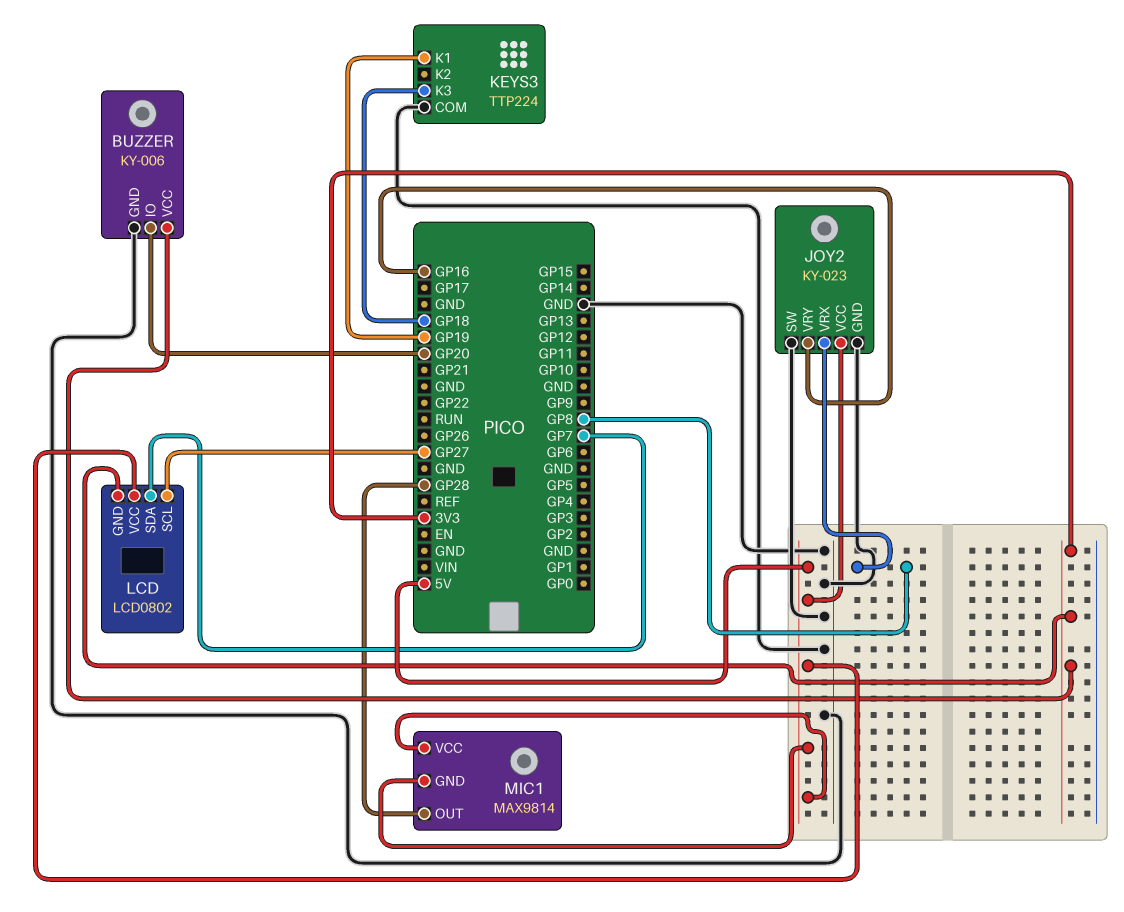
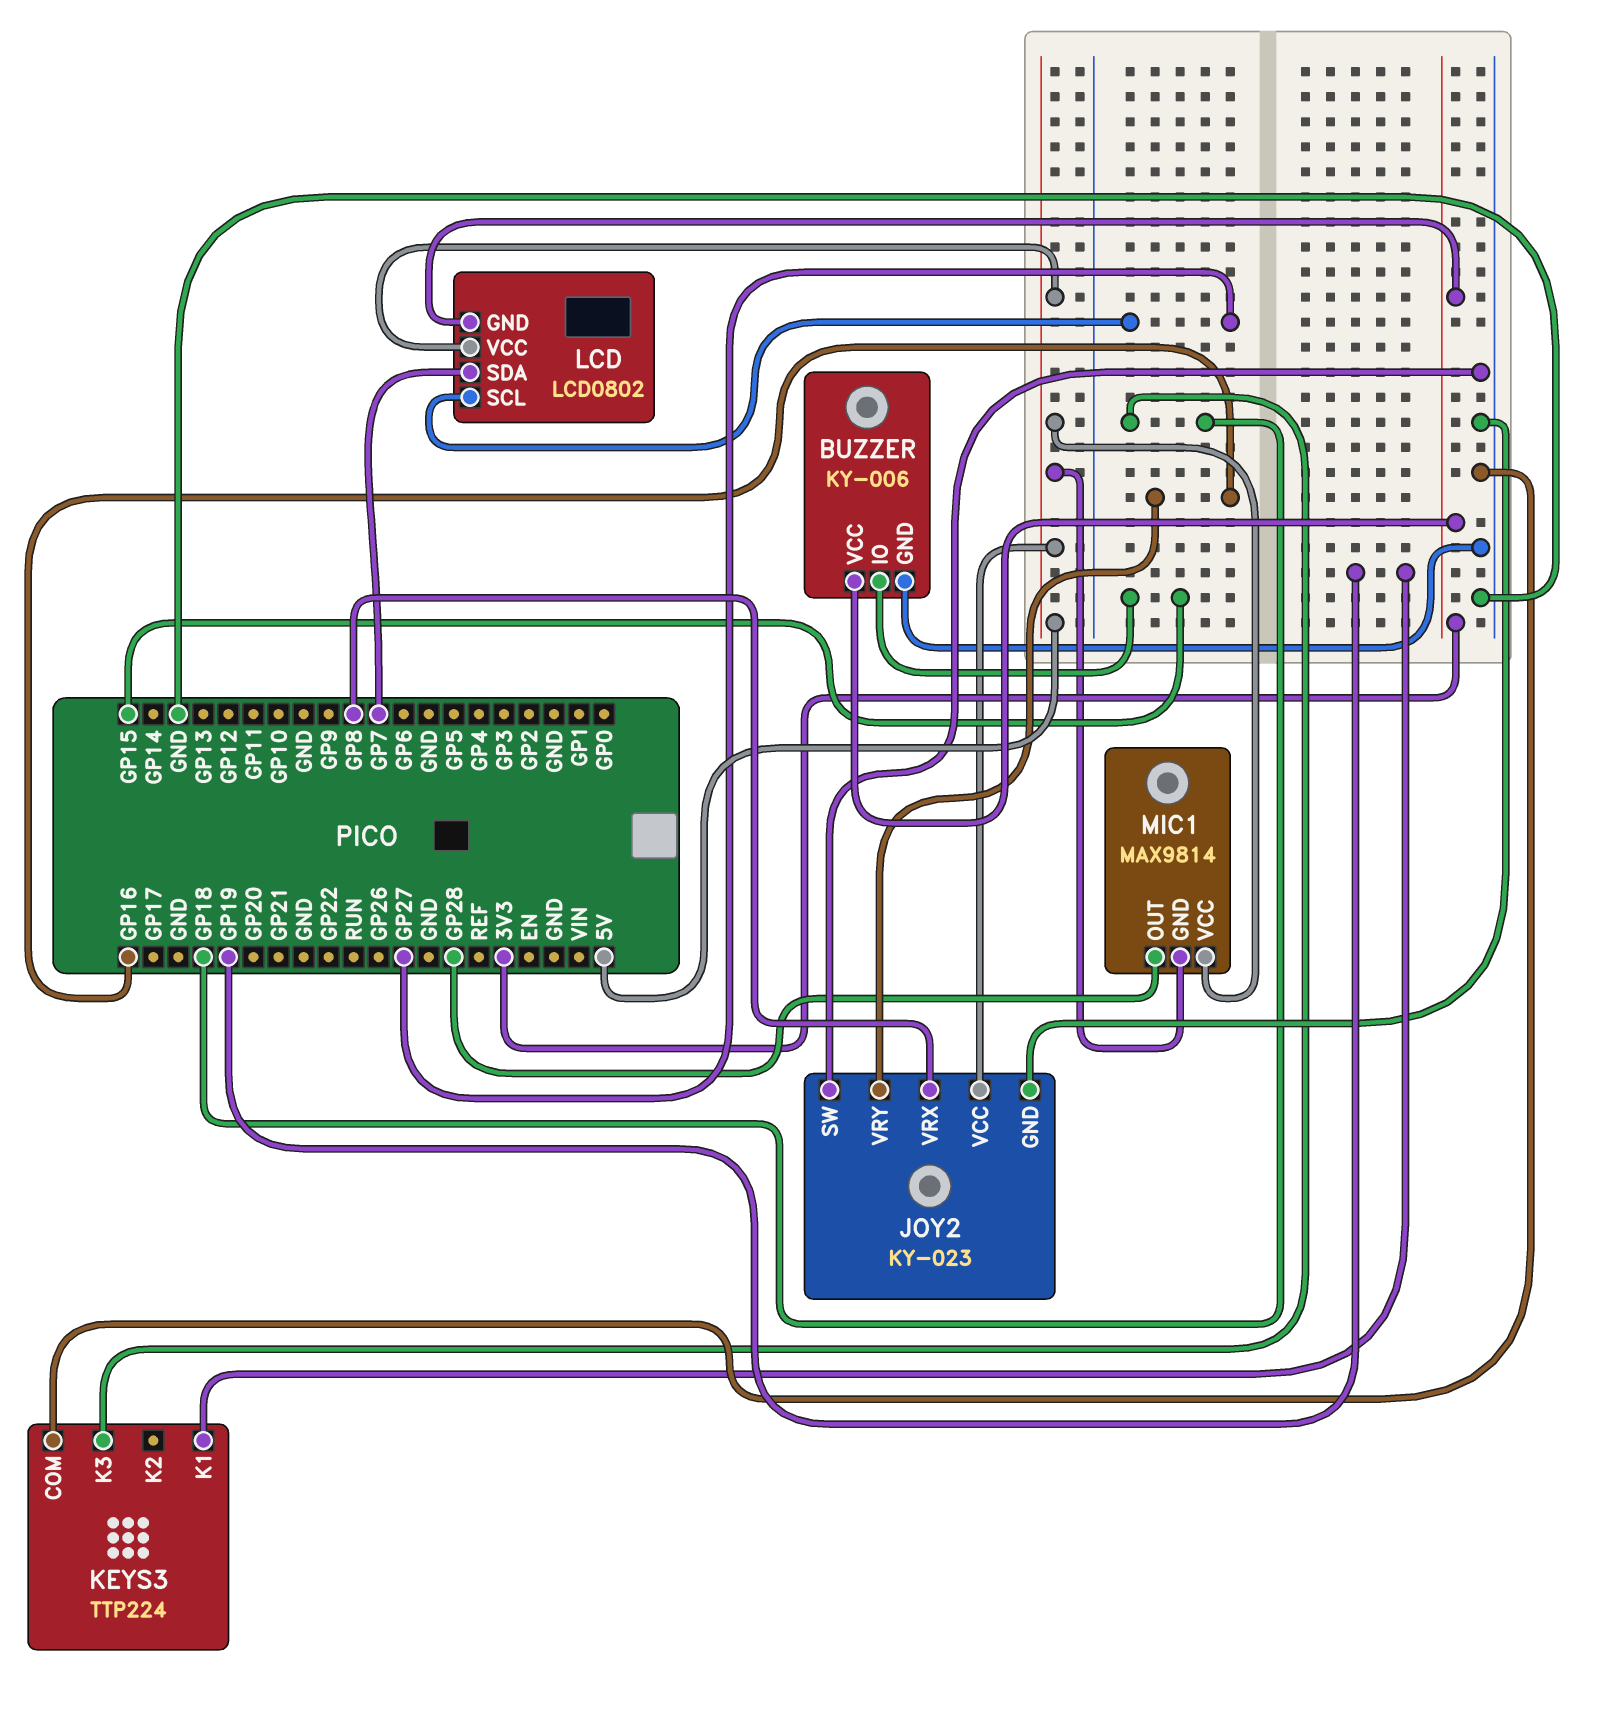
BUZZER pin IO: GP20 -> GP15

